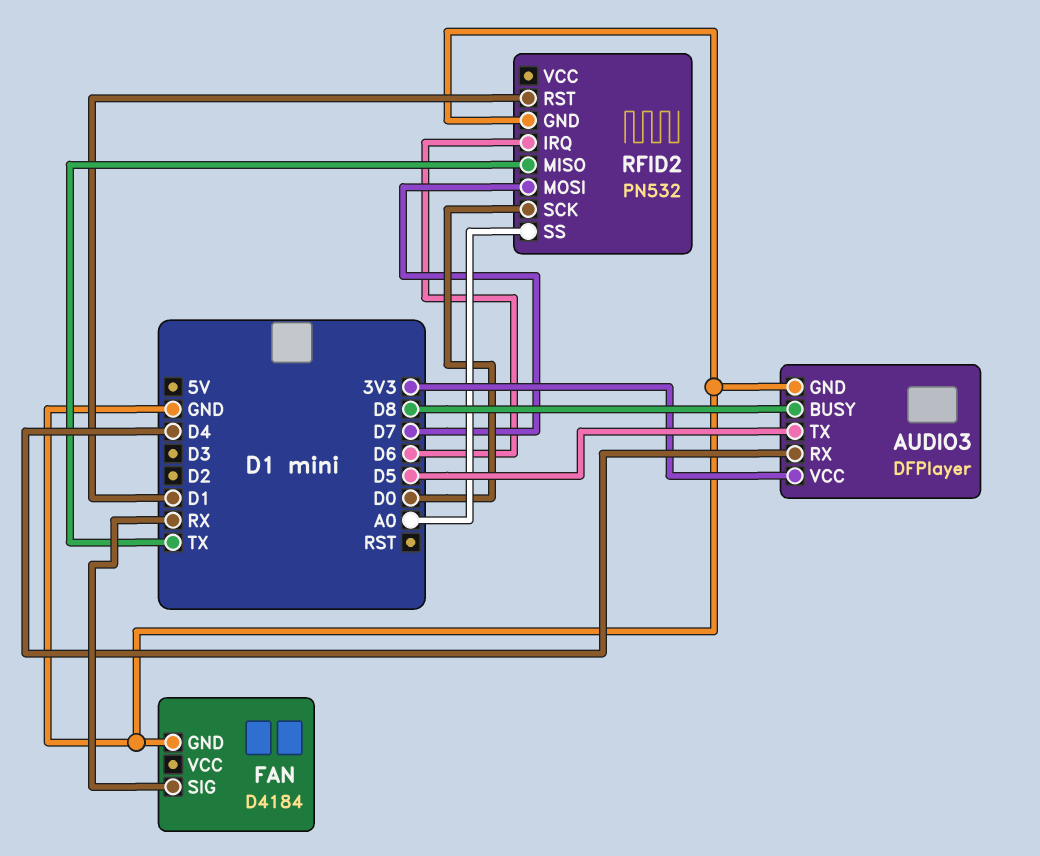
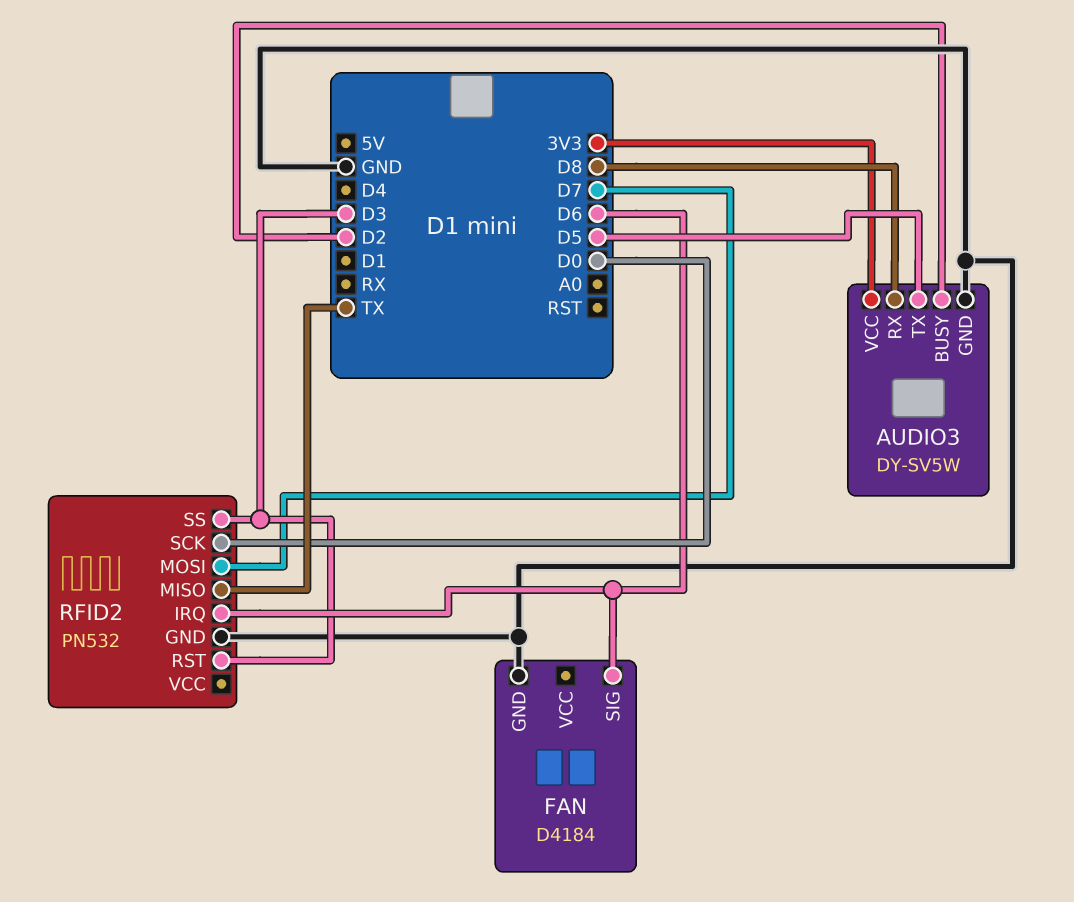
AUDIO3: DFPlayer -> DY-SV5W
AUDIO3 pin BUSY: D8 -> D2
AUDIO3 pin RX: D4 -> D8
FAN pin SIG: RX -> D6
RFID2 pin RST: D1 -> D3
RFID2 pin SS: A0 -> D3

